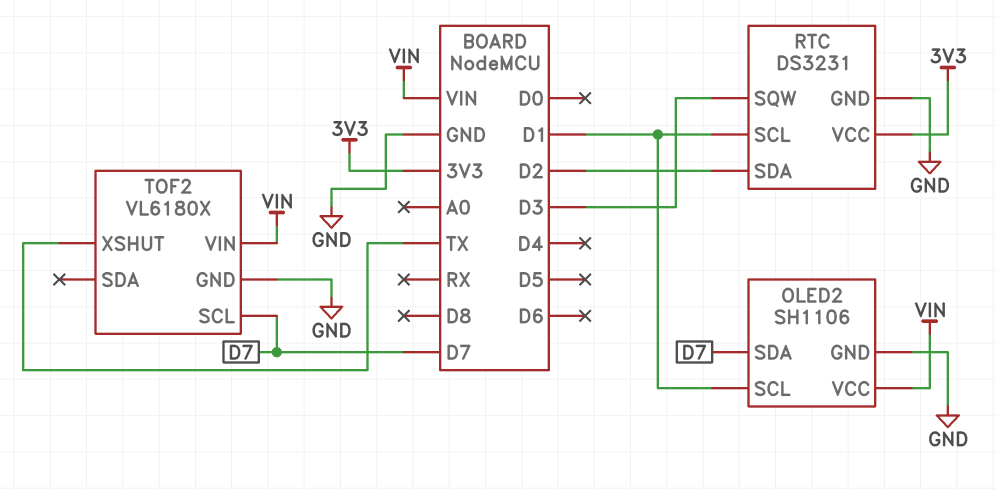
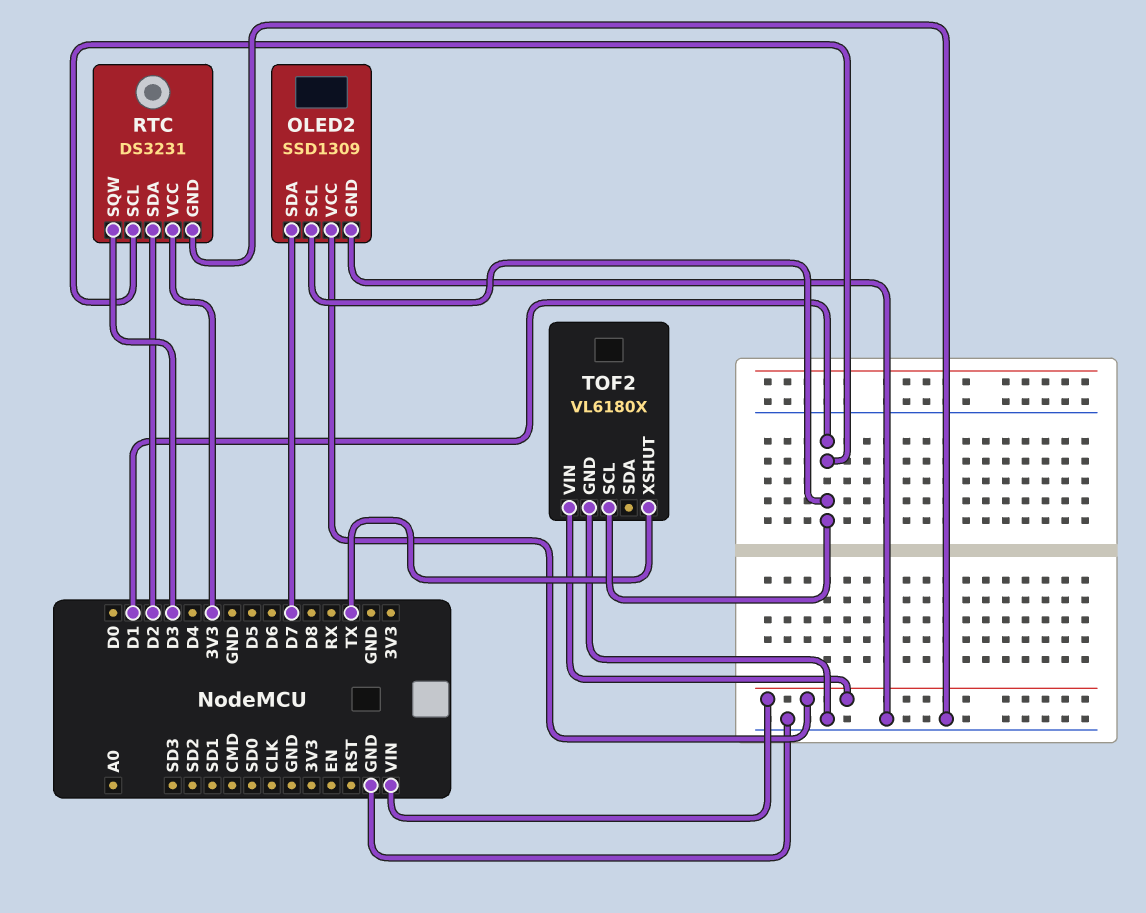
OLED2: SH1106 -> SSD1309
TOF2 pin SCL: D7 -> D1

